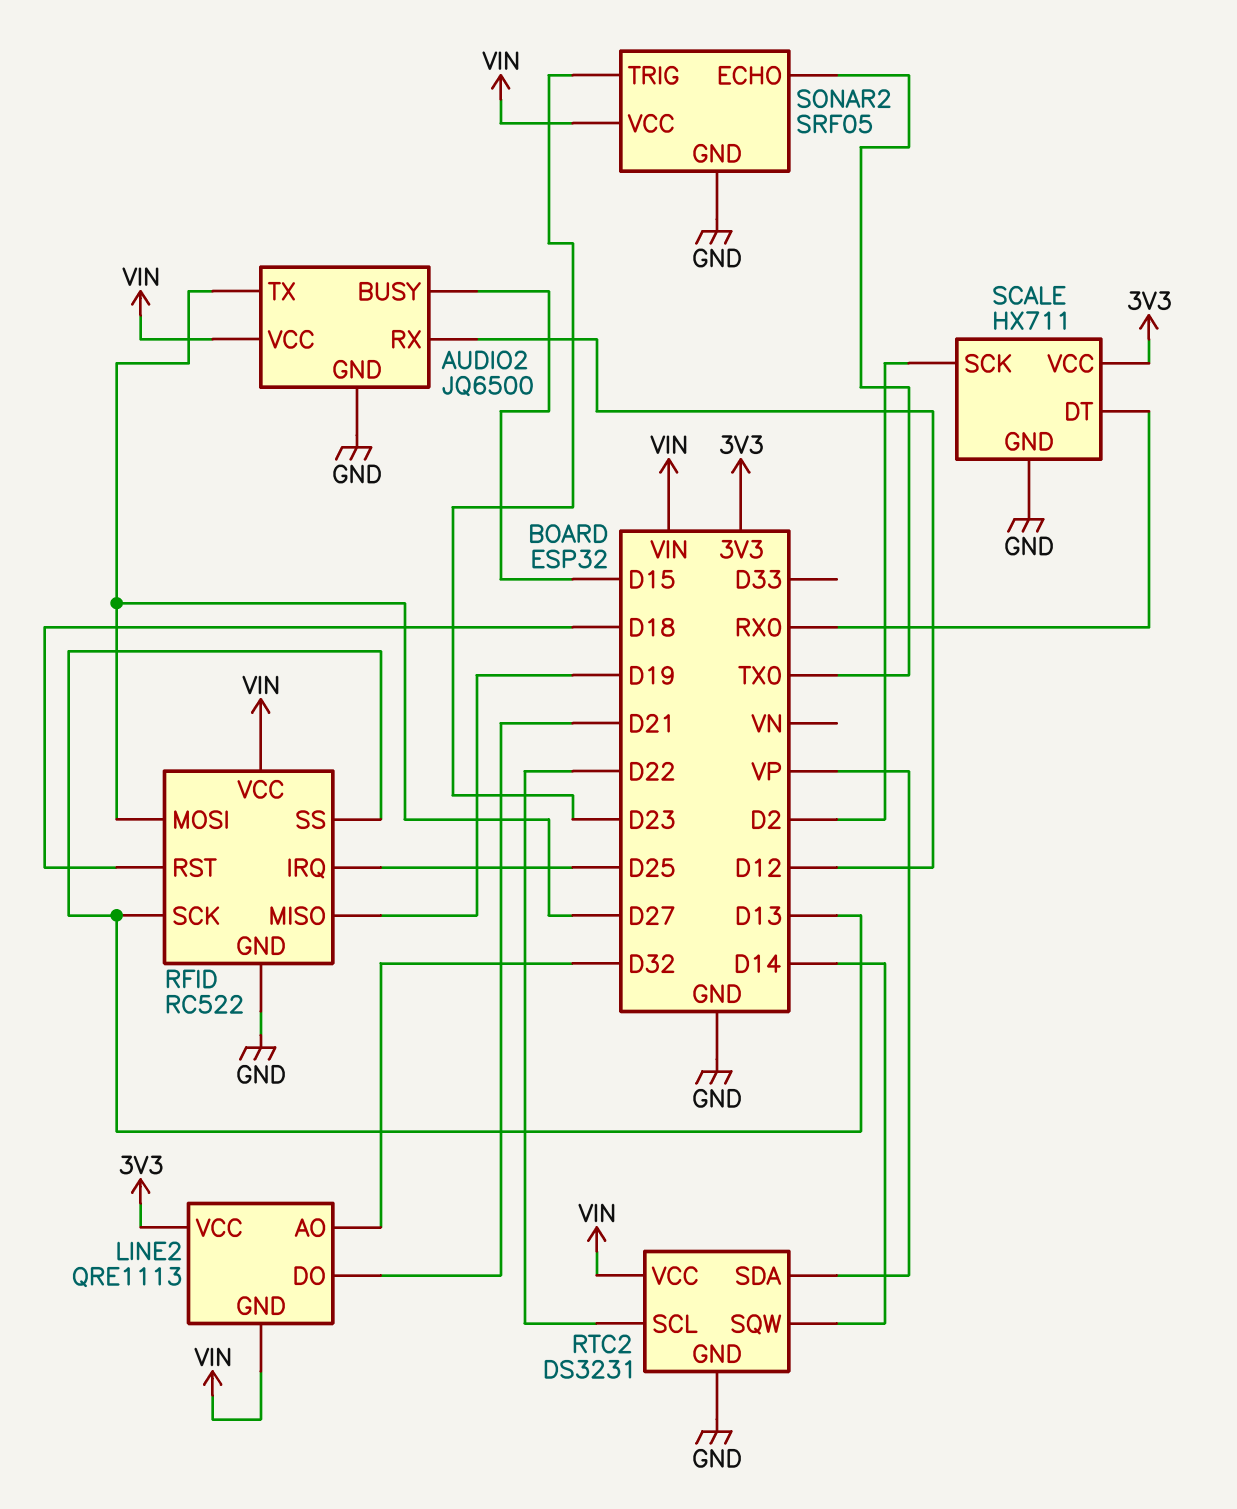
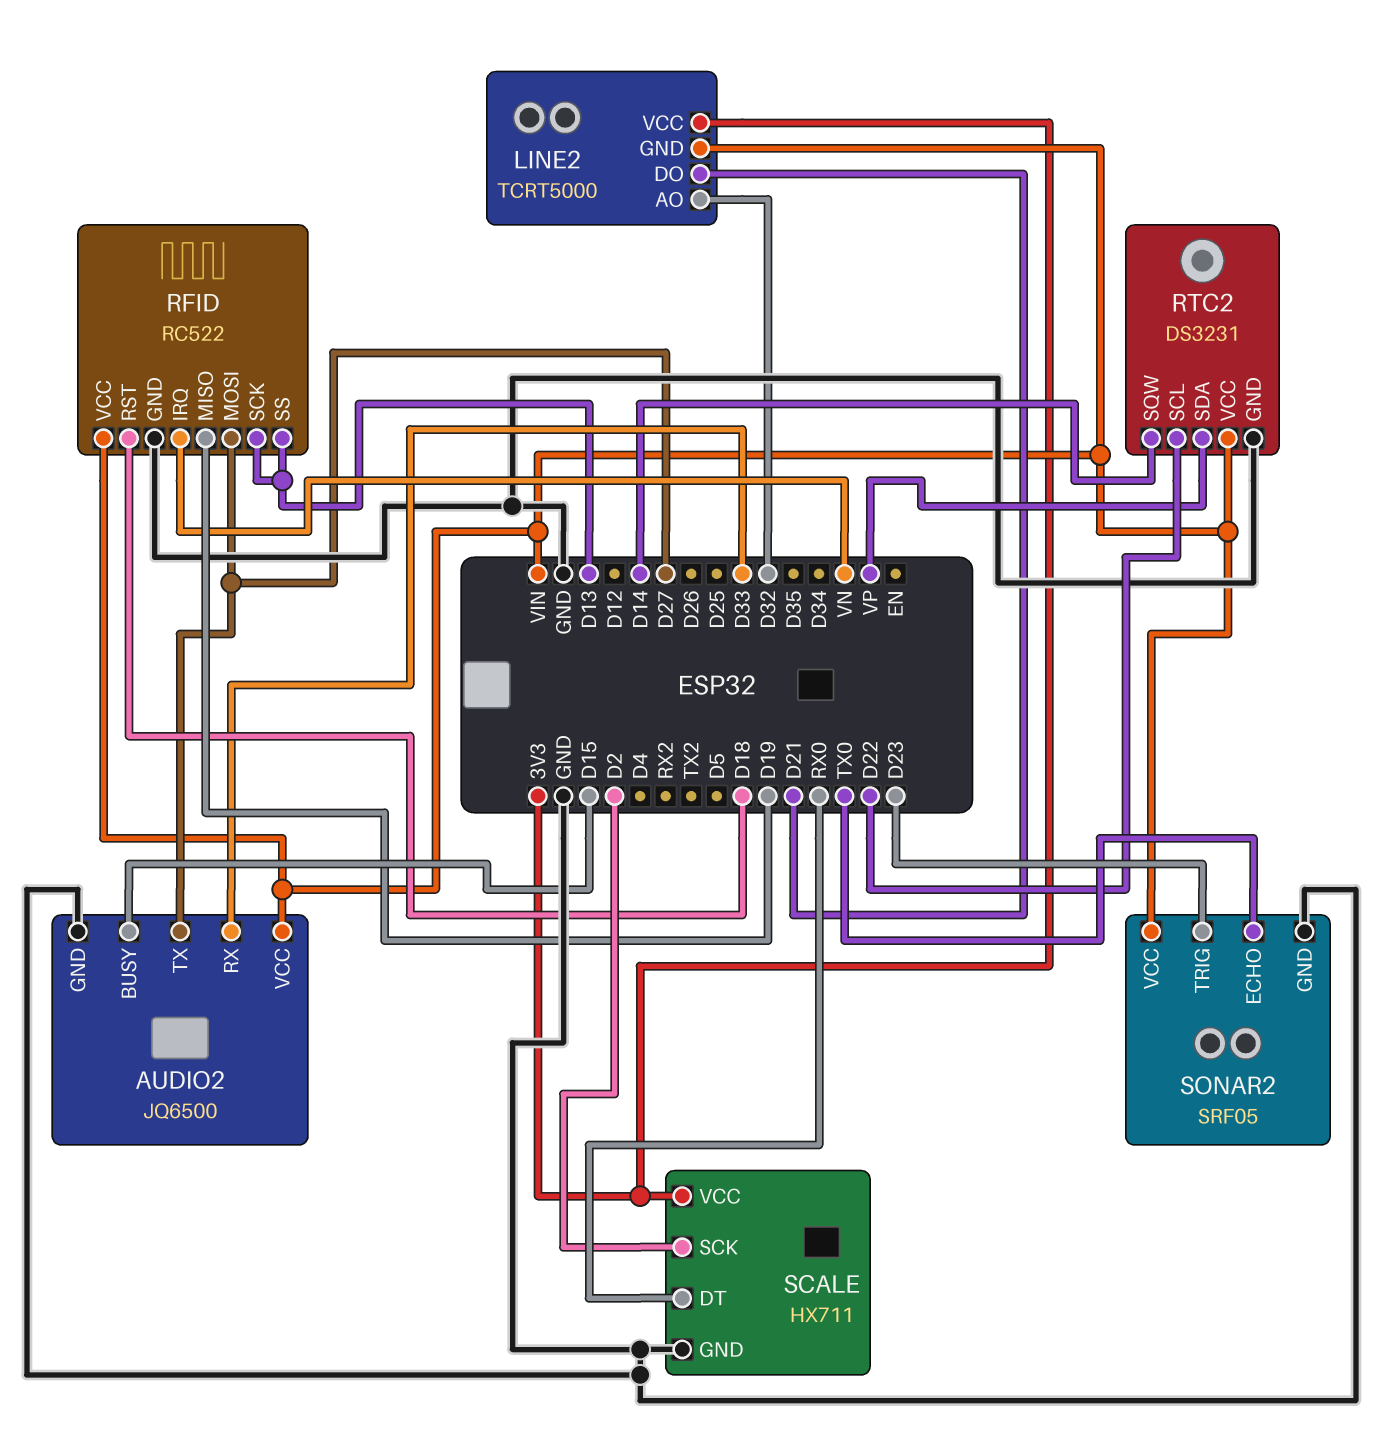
AUDIO2 pin RX: D12 -> D33
LINE2: QRE1113 -> TCRT5000
RFID pin IRQ: D25 -> VN

